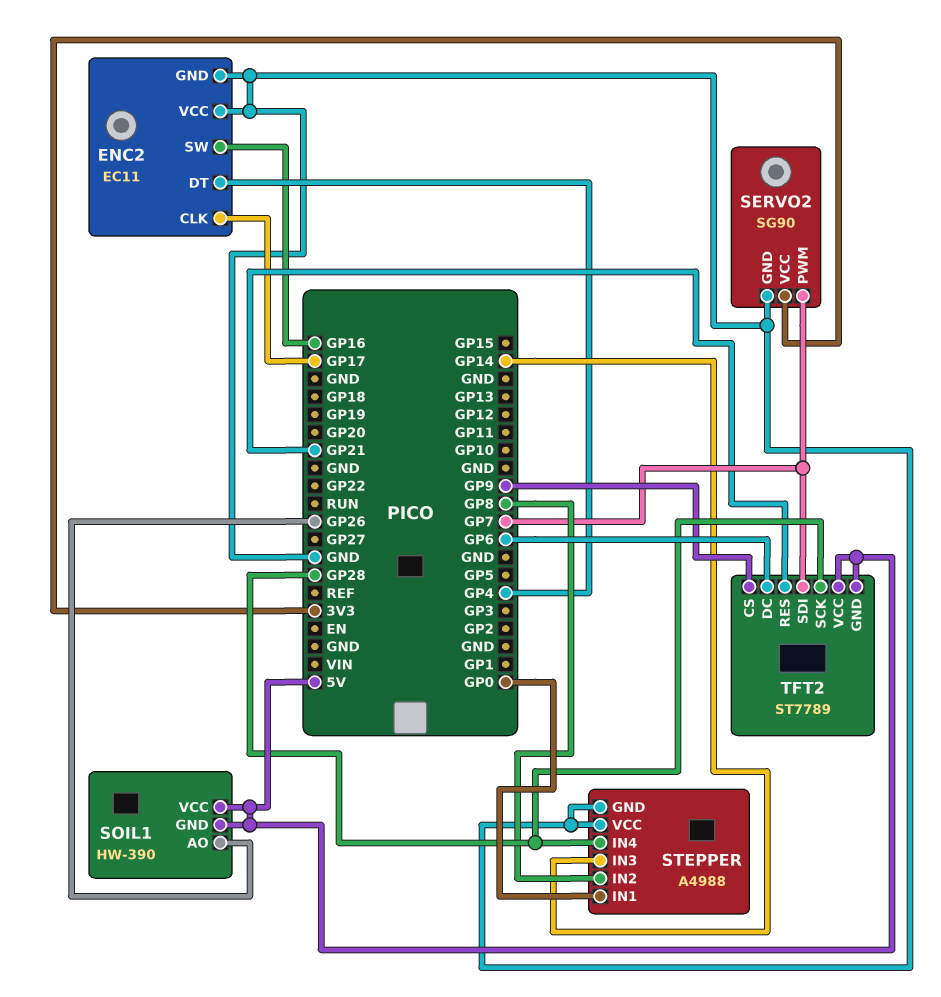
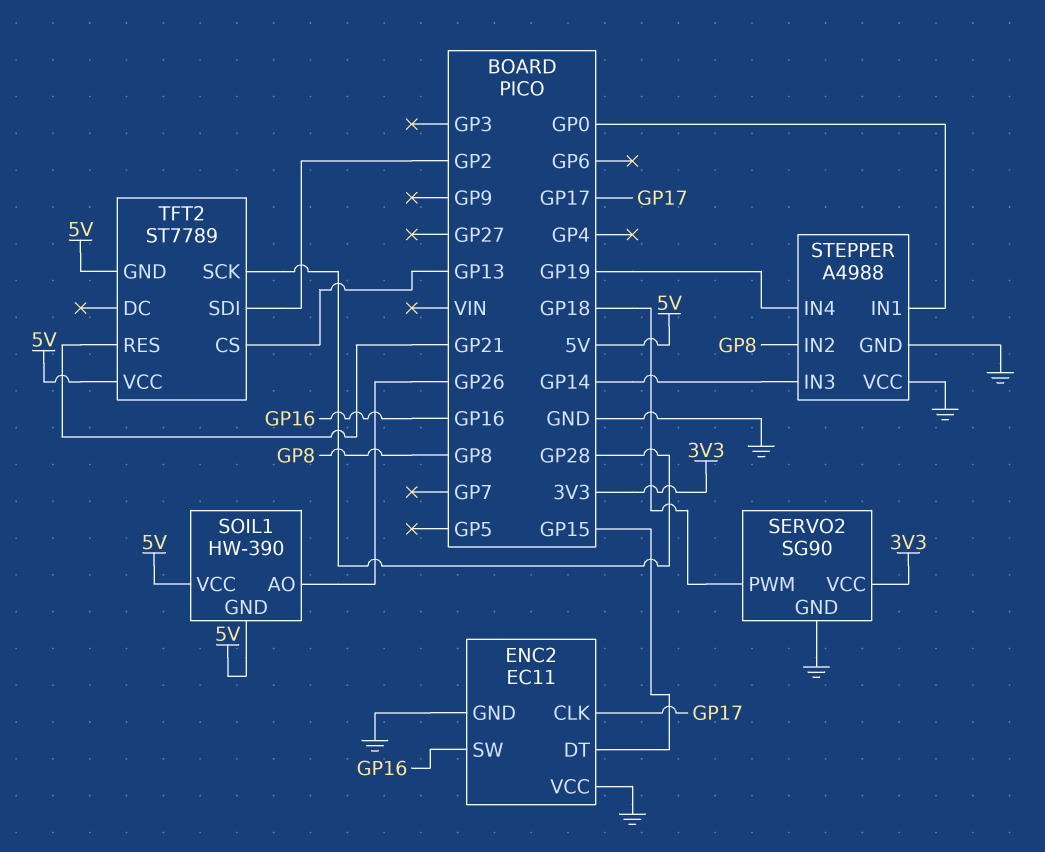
ENC2 pin DT: GP4 -> GP15
SERVO2 pin PWM: GP7 -> GP18
STEPPER pin IN4: GP28 -> GP19
TFT2 pin CS: GP9 -> GP13
TFT2 pin DC: GP6 -> none
TFT2 pin SDI: GP7 -> GP2

